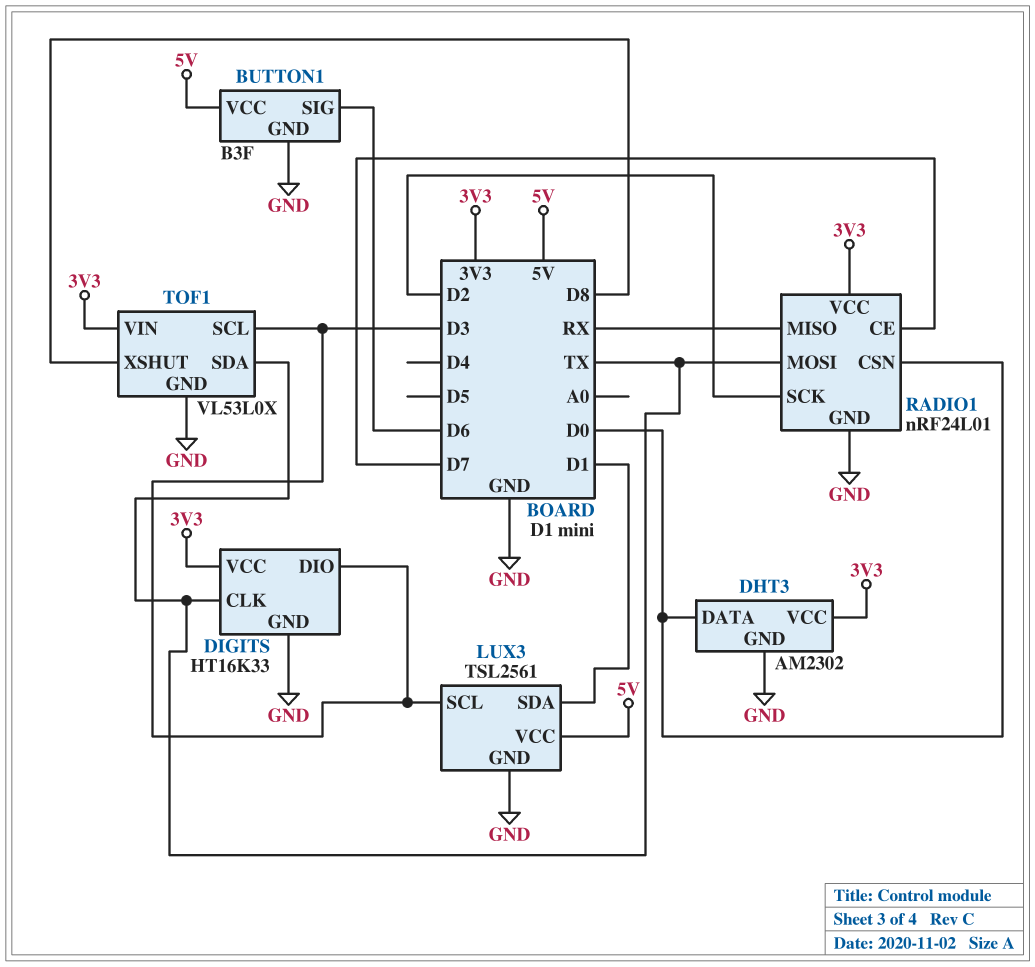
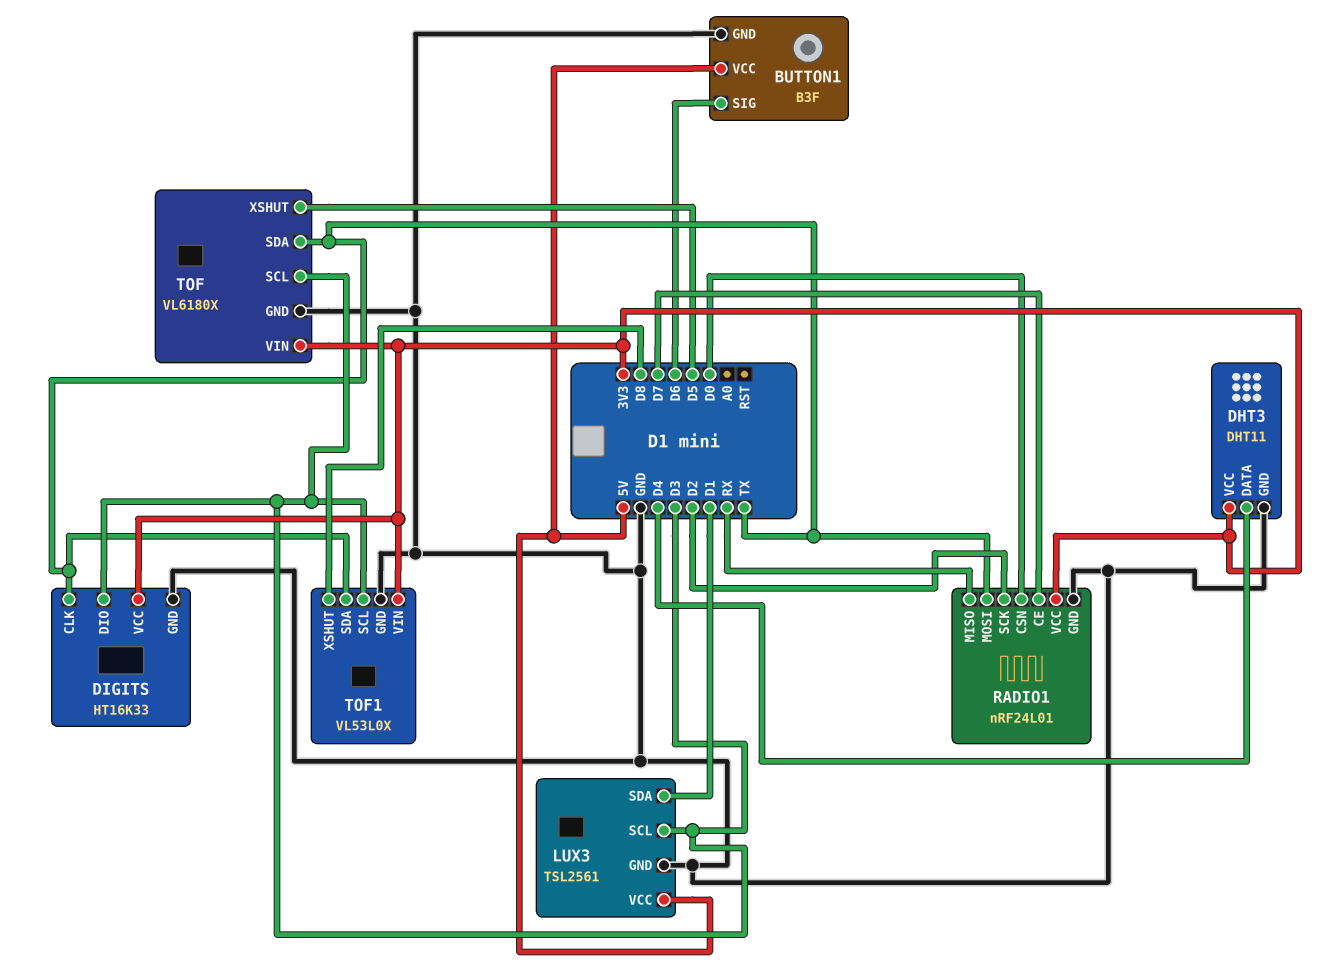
DHT3: AM2302 -> DHT11
DHT3 pin DATA: D0 -> D4
TOF: none -> VL6180X
TOF pin GND: none -> GND
TOF pin SCL: none -> D3
TOF pin SDA: none -> TX
TOF pin VIN: none -> 3V3
TOF pin XSHUT: none -> D5

